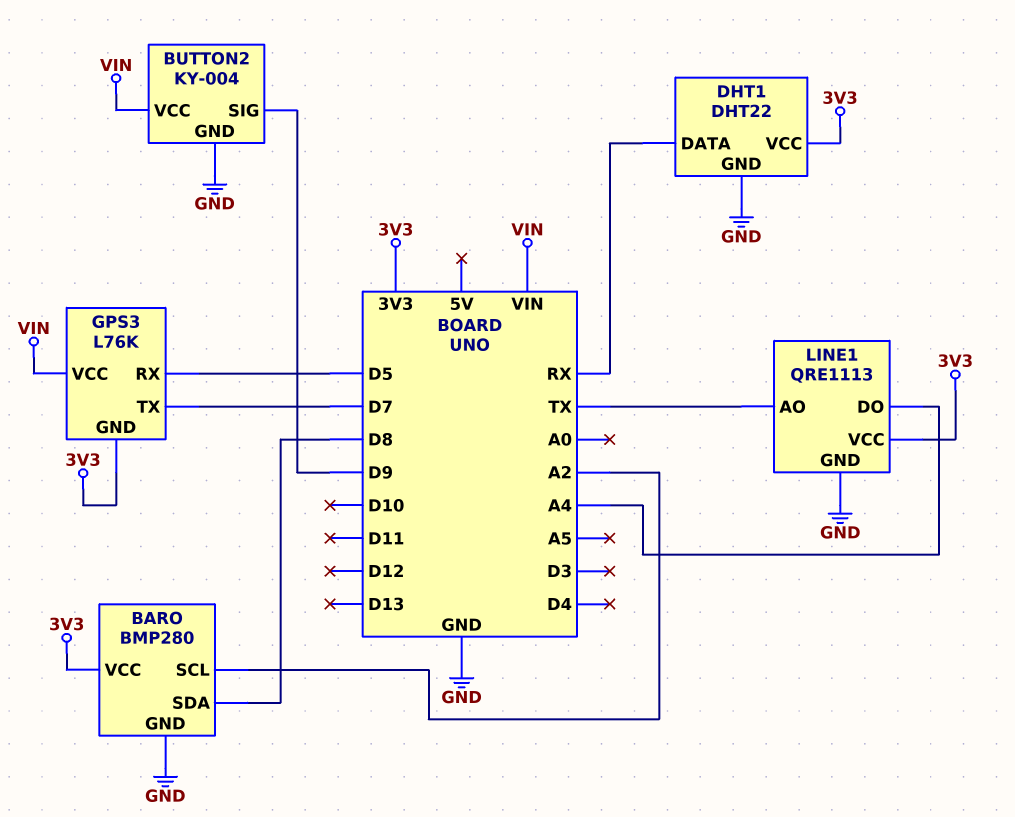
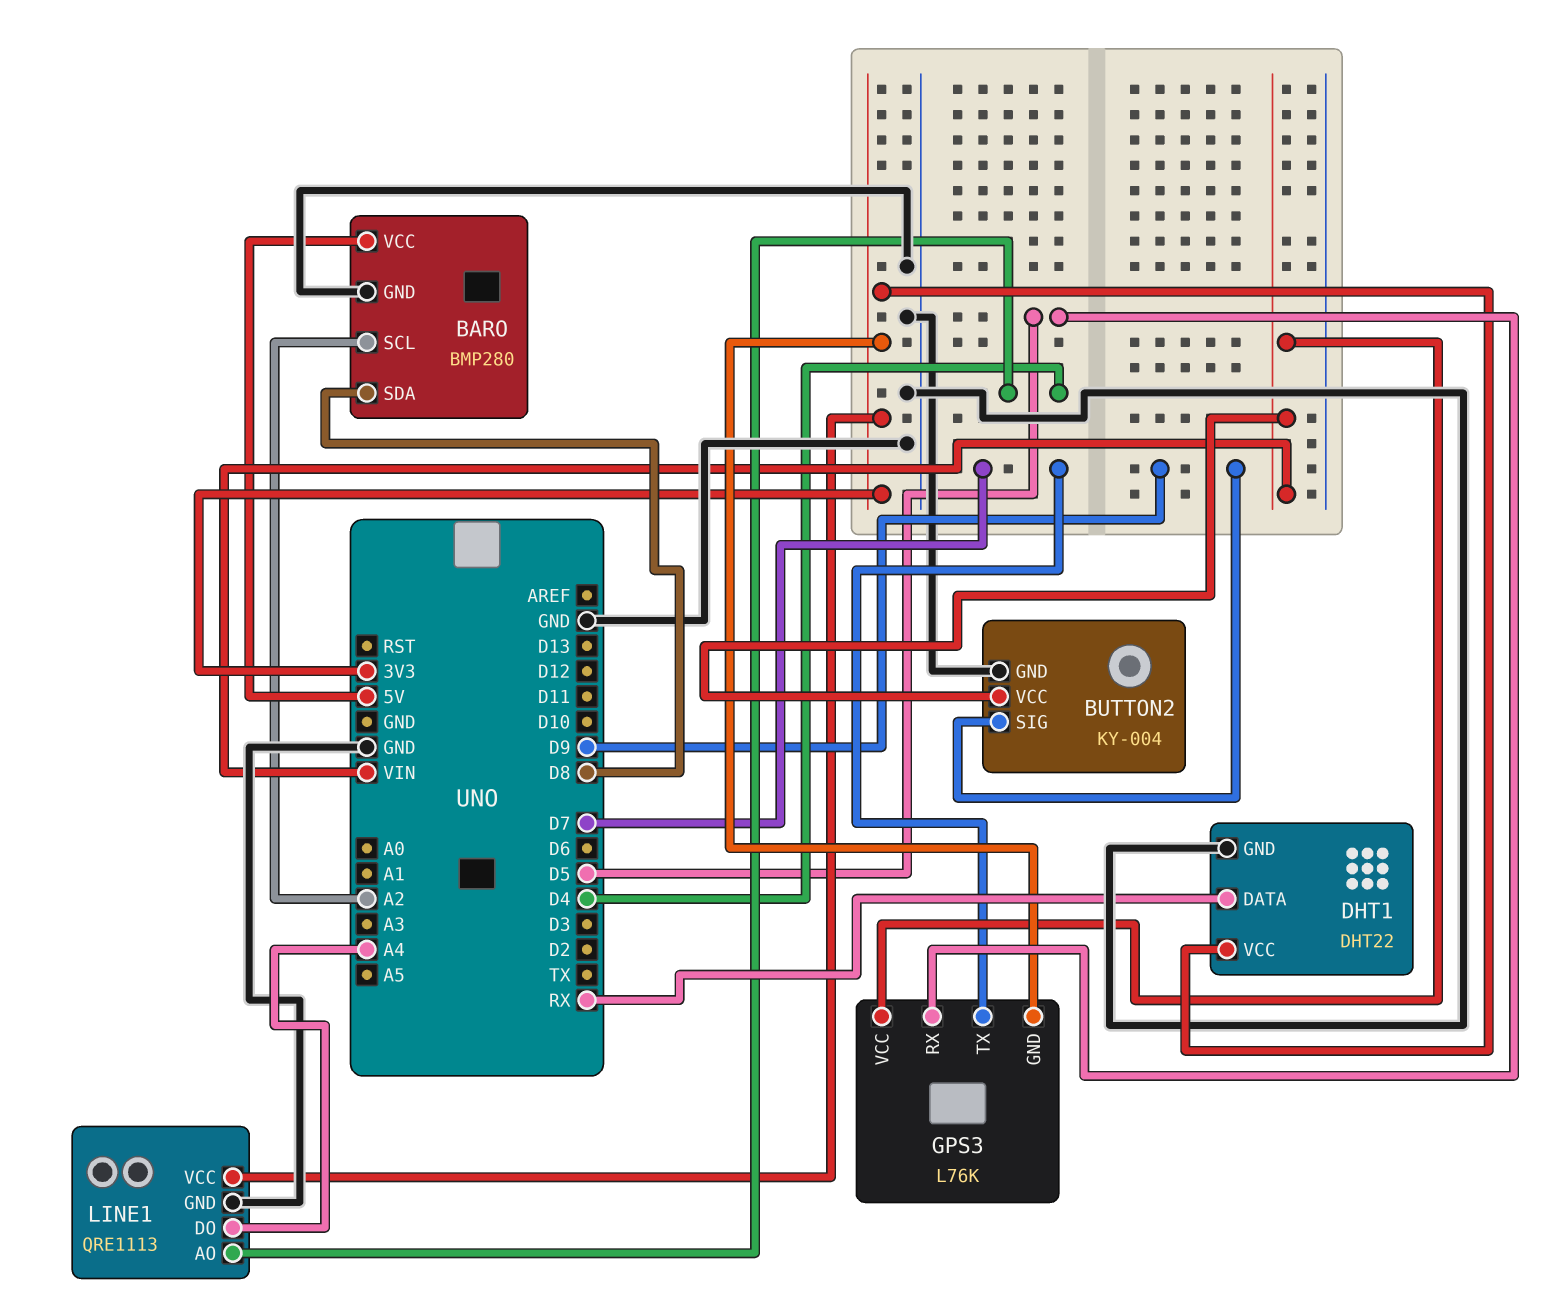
BARO pin VCC: 3V3 -> 5V
LINE1 pin AO: TX -> D4

